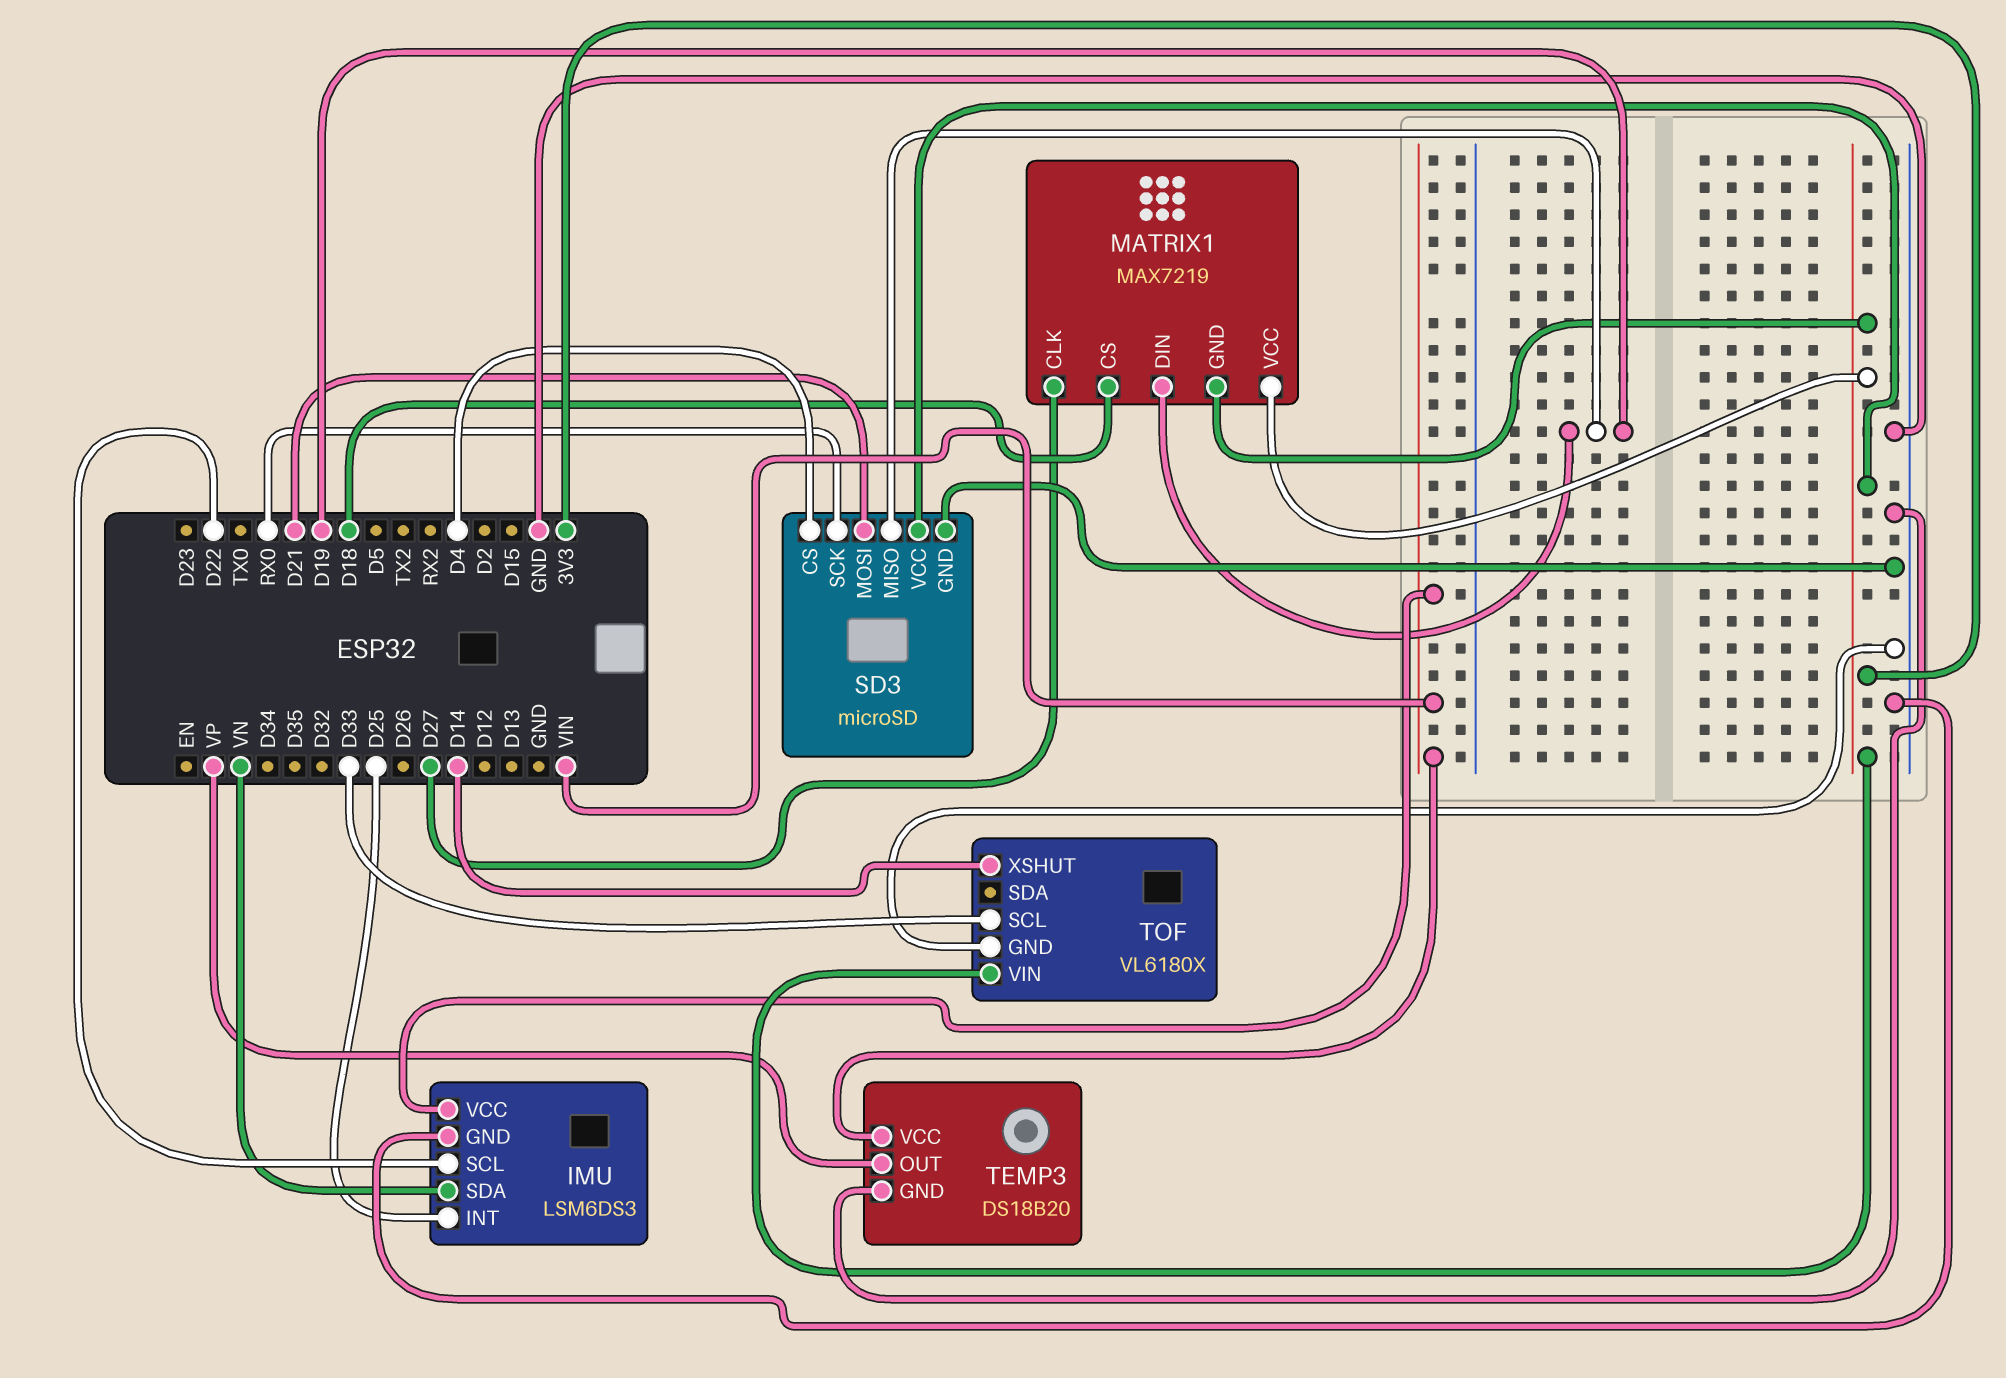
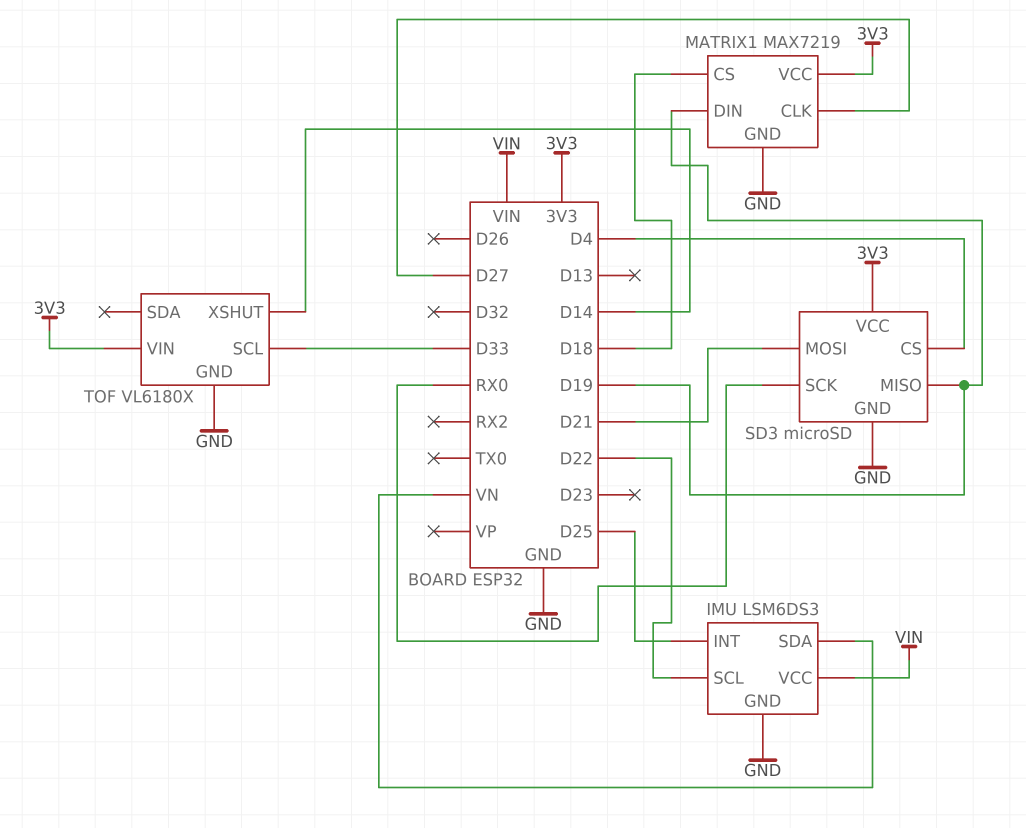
MATRIX1 pin GND: 3V3 -> GND
TEMP3: DS18B20 -> none
TEMP3 pin GND: GND -> none
TEMP3 pin OUT: VP -> none
TEMP3 pin VCC: VIN -> none

